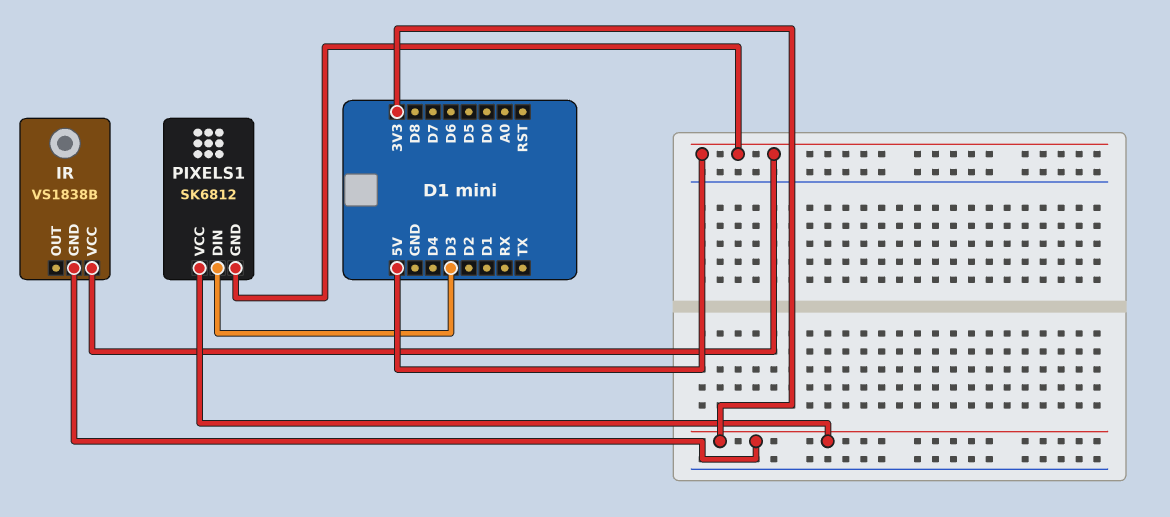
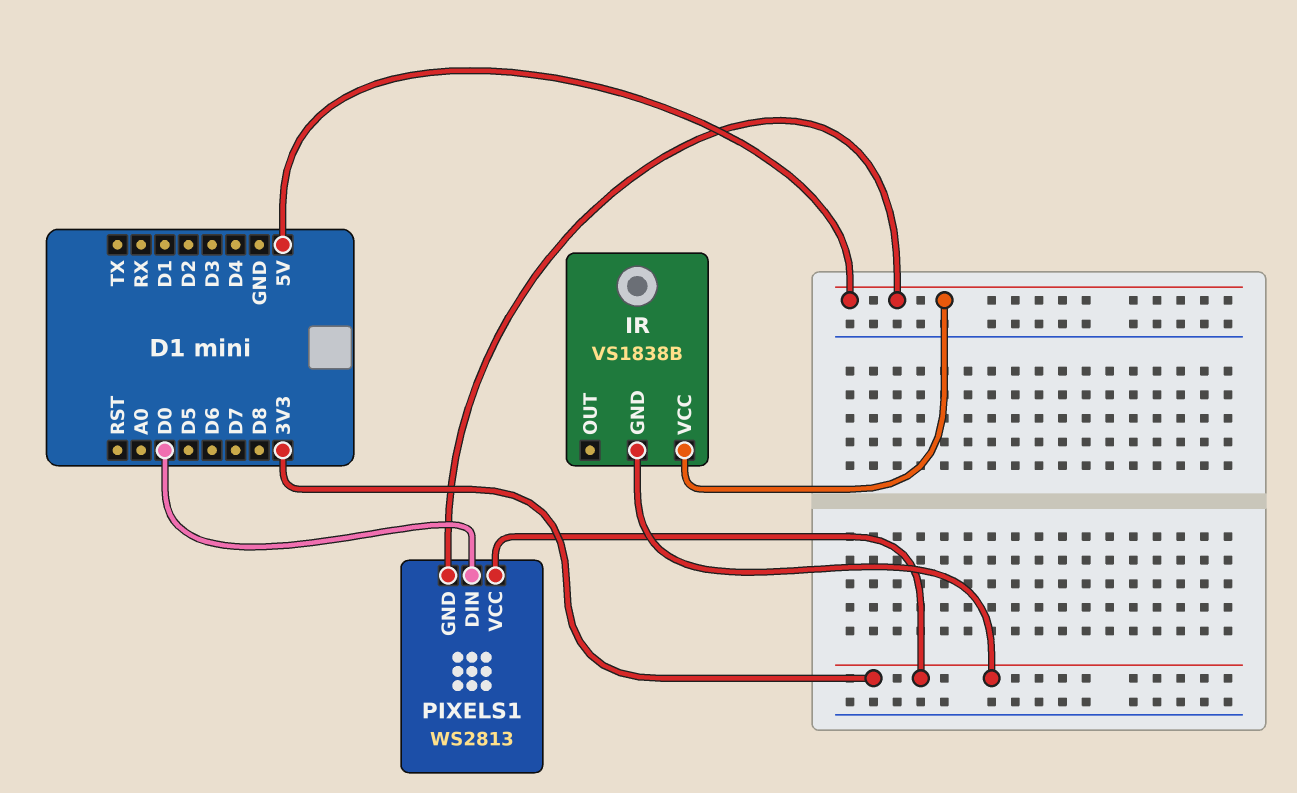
PIXELS1: SK6812 -> WS2813
PIXELS1 pin DIN: D3 -> D0

